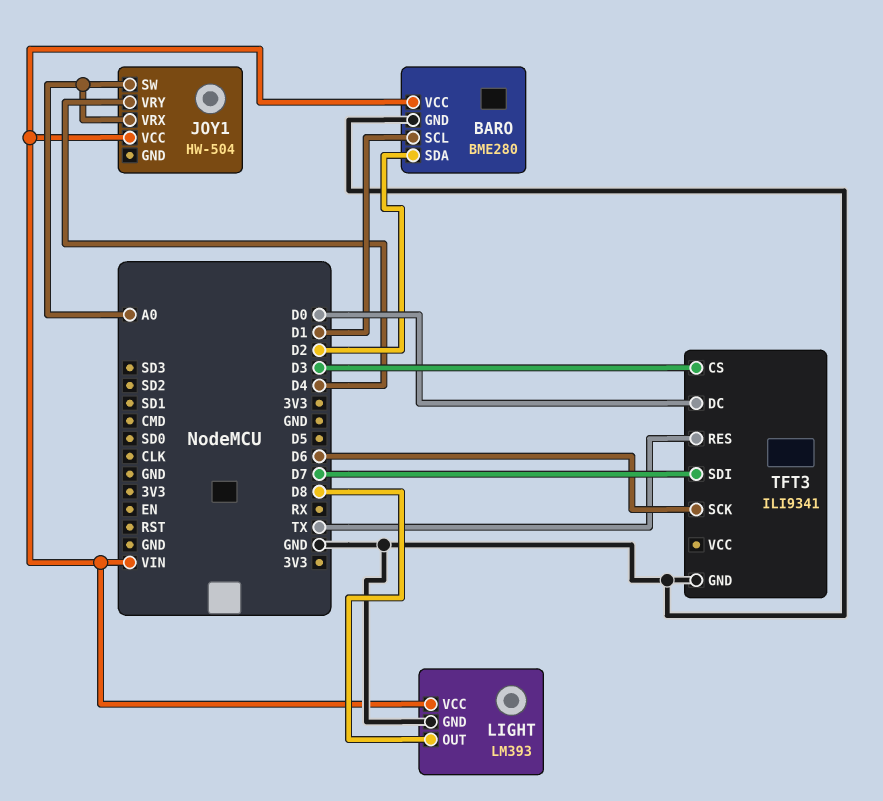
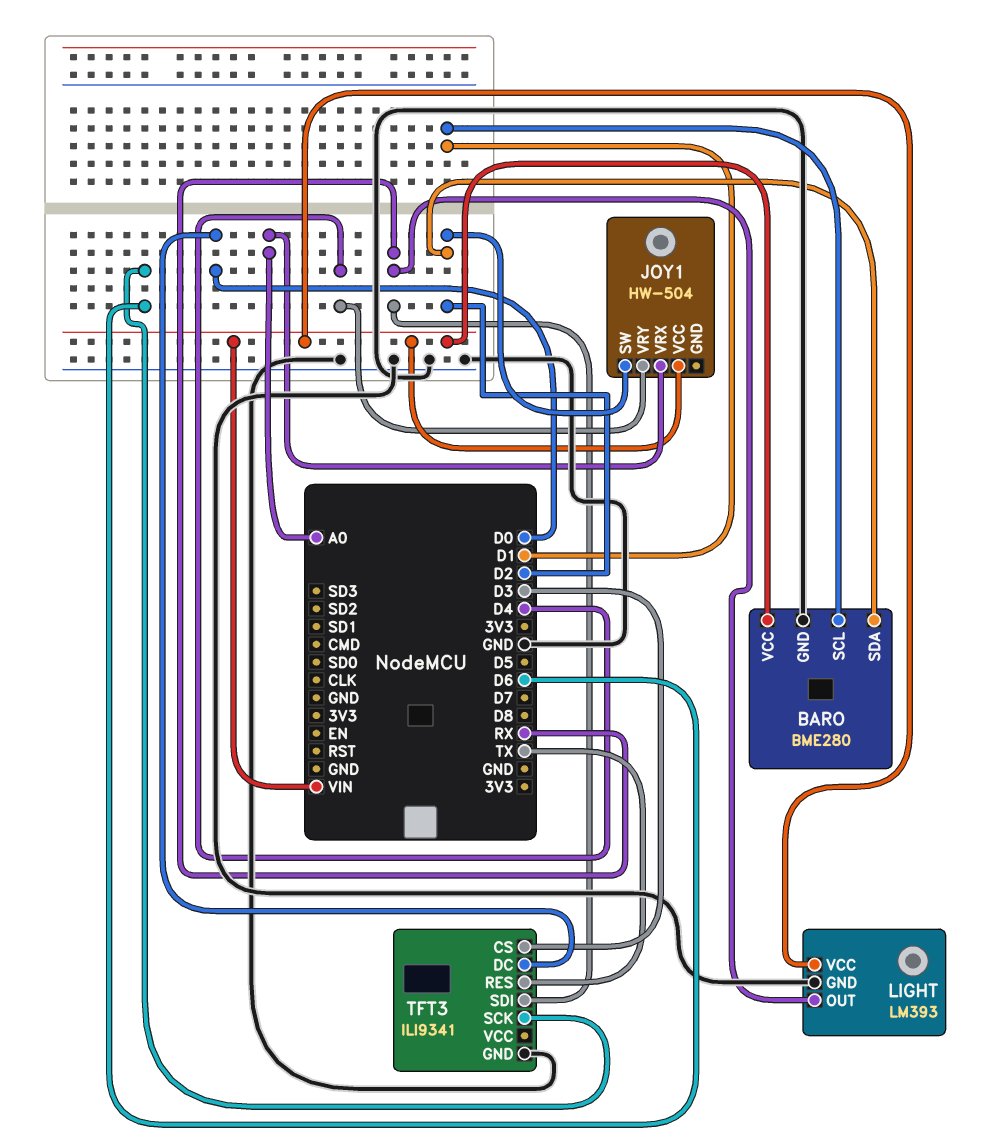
JOY1 pin SW: A0 -> D2
LIGHT pin OUT: D8 -> RX
TFT3 pin SDI: D7 -> RX

